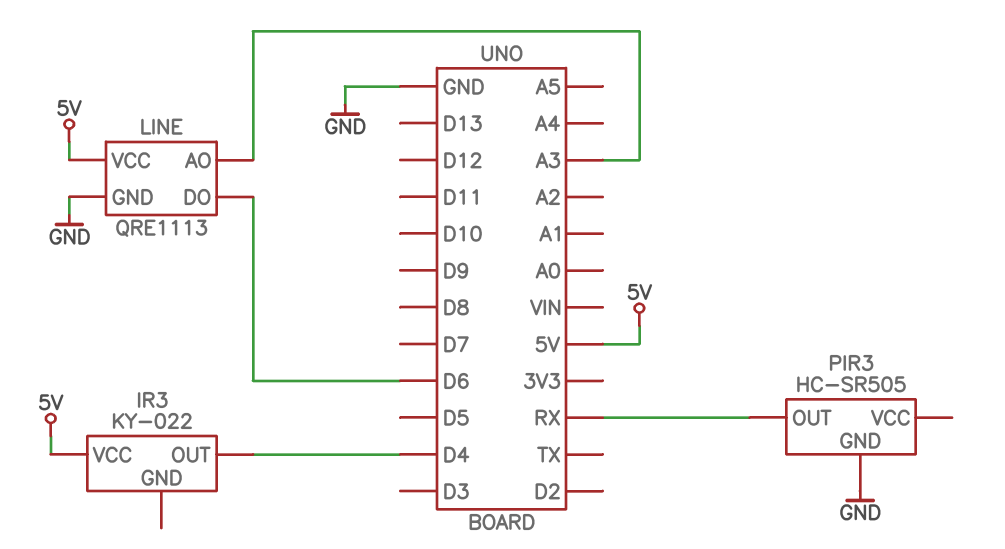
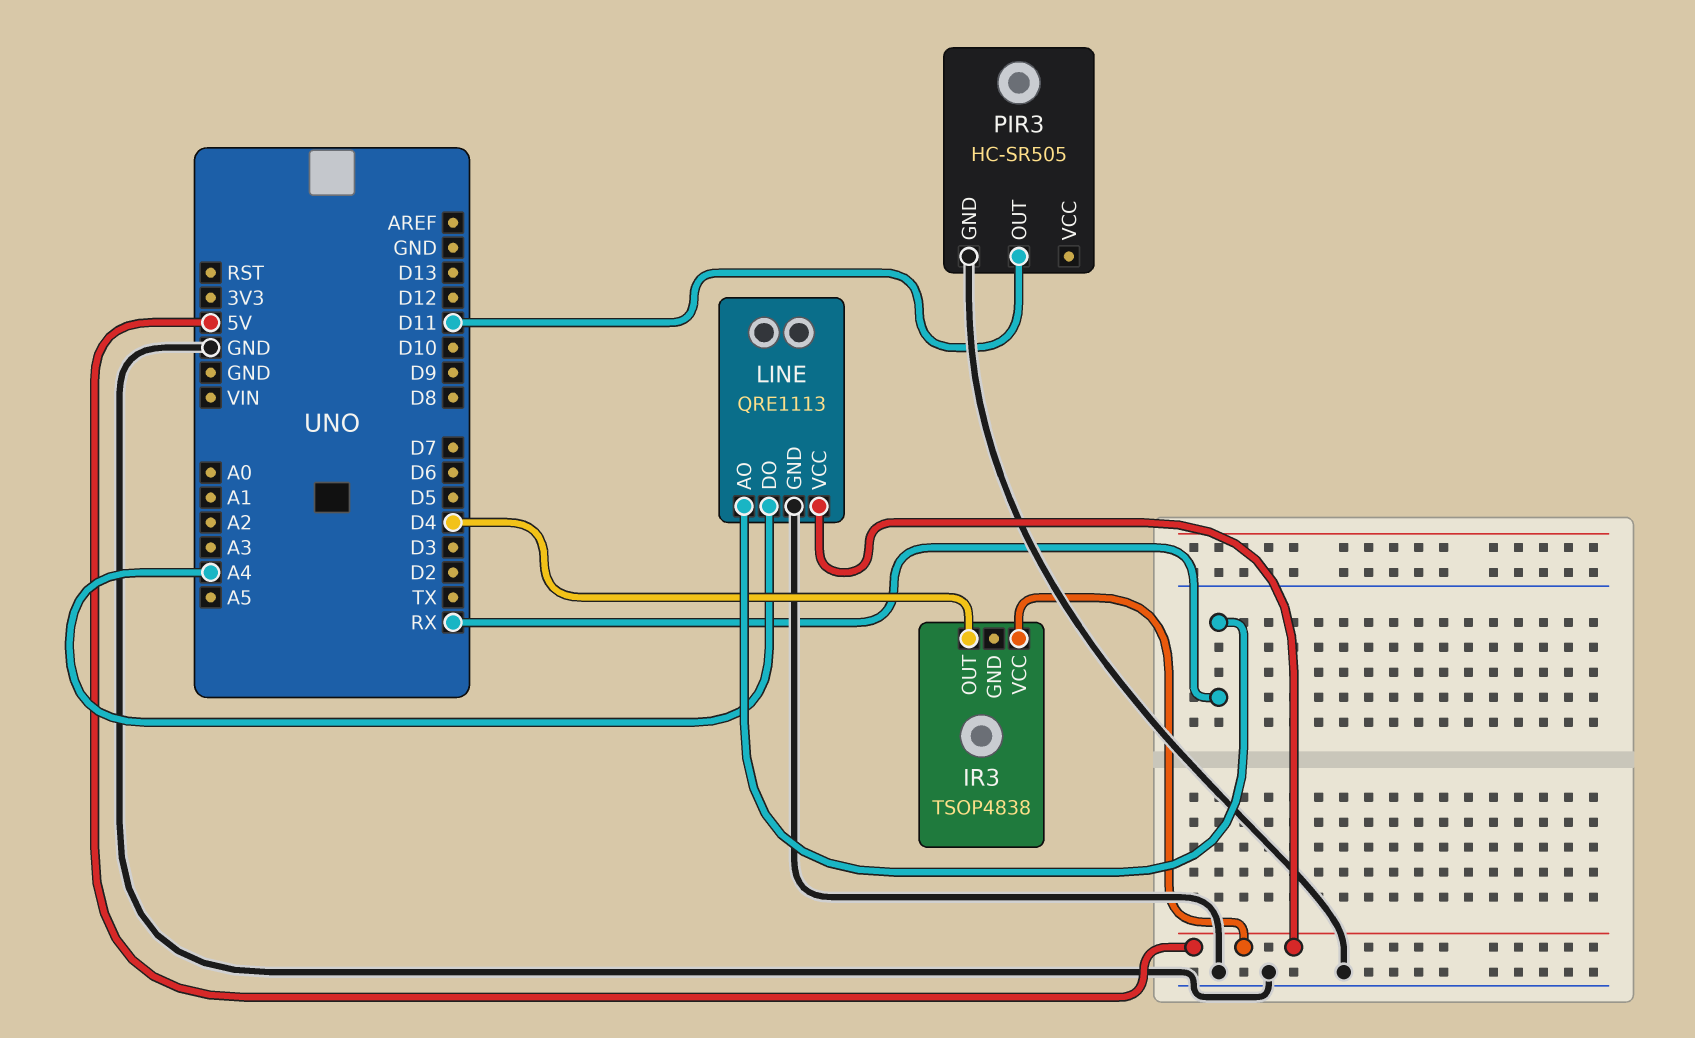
IR3: KY-022 -> TSOP4838
LINE pin AO: A3 -> RX
LINE pin DO: D6 -> A4
PIR3 pin OUT: RX -> D11

